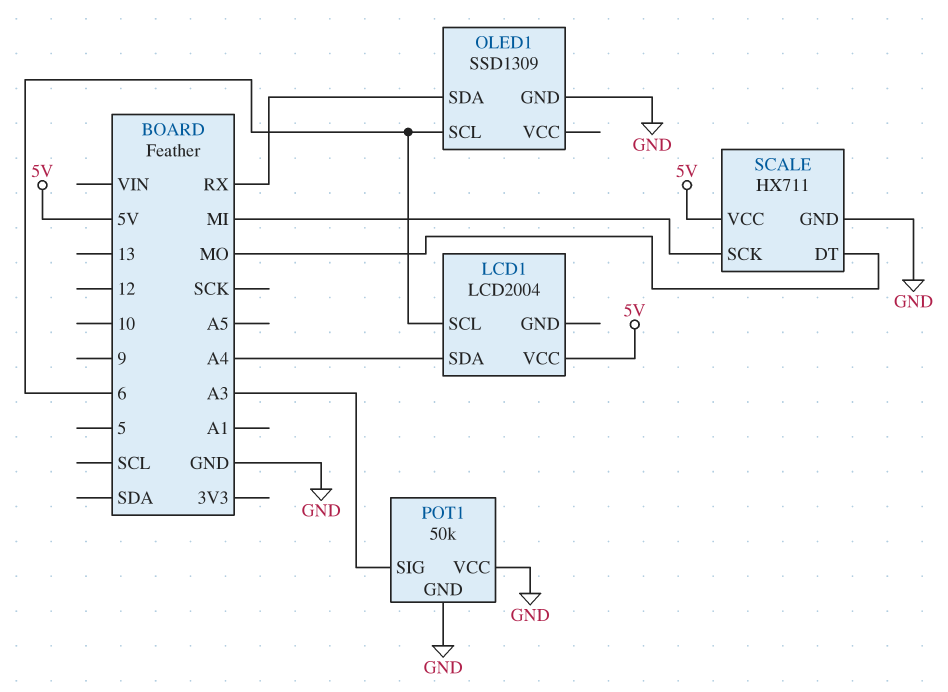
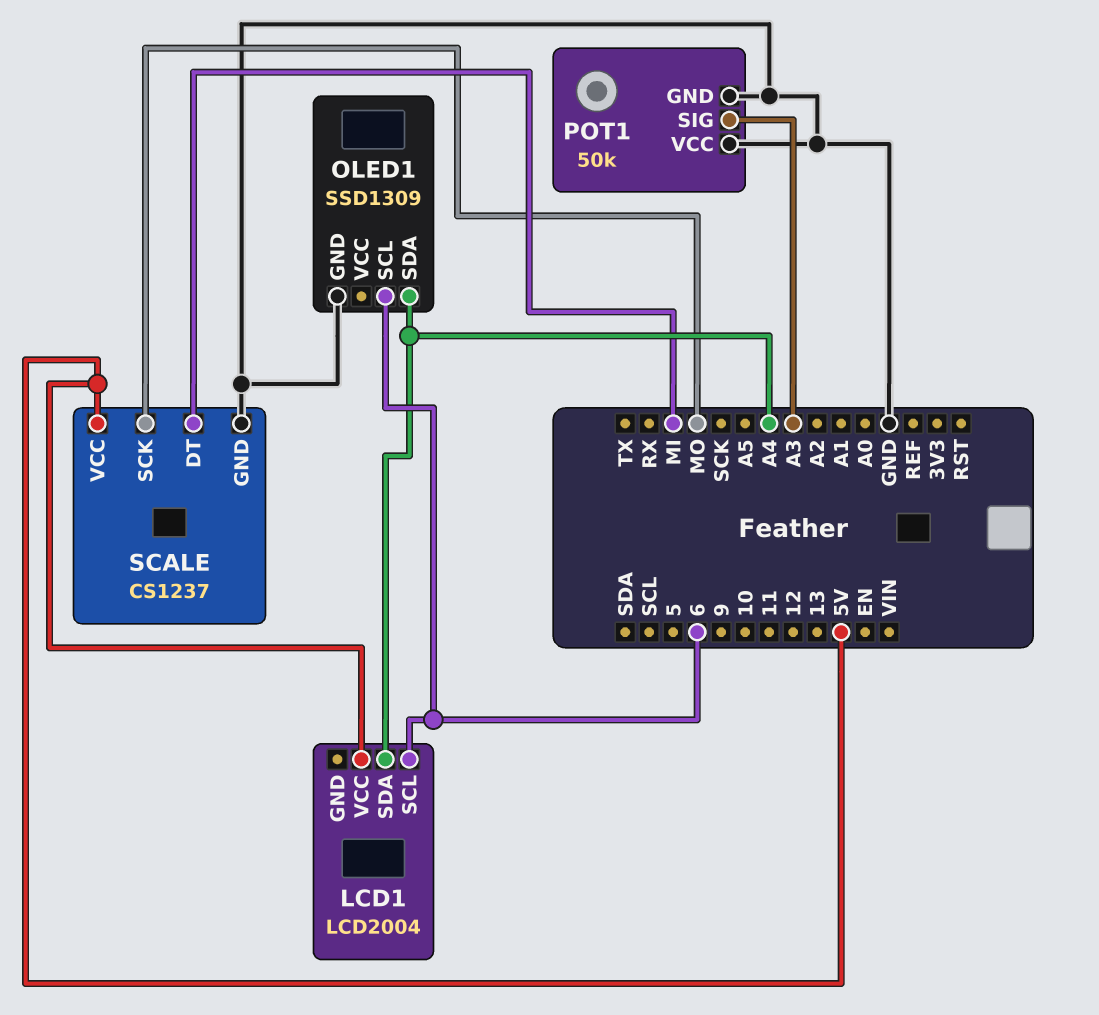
OLED1 pin SDA: RX -> A4
SCALE: HX711 -> CS1237
SCALE pin DT: MO -> MI
SCALE pin SCK: MI -> MO

